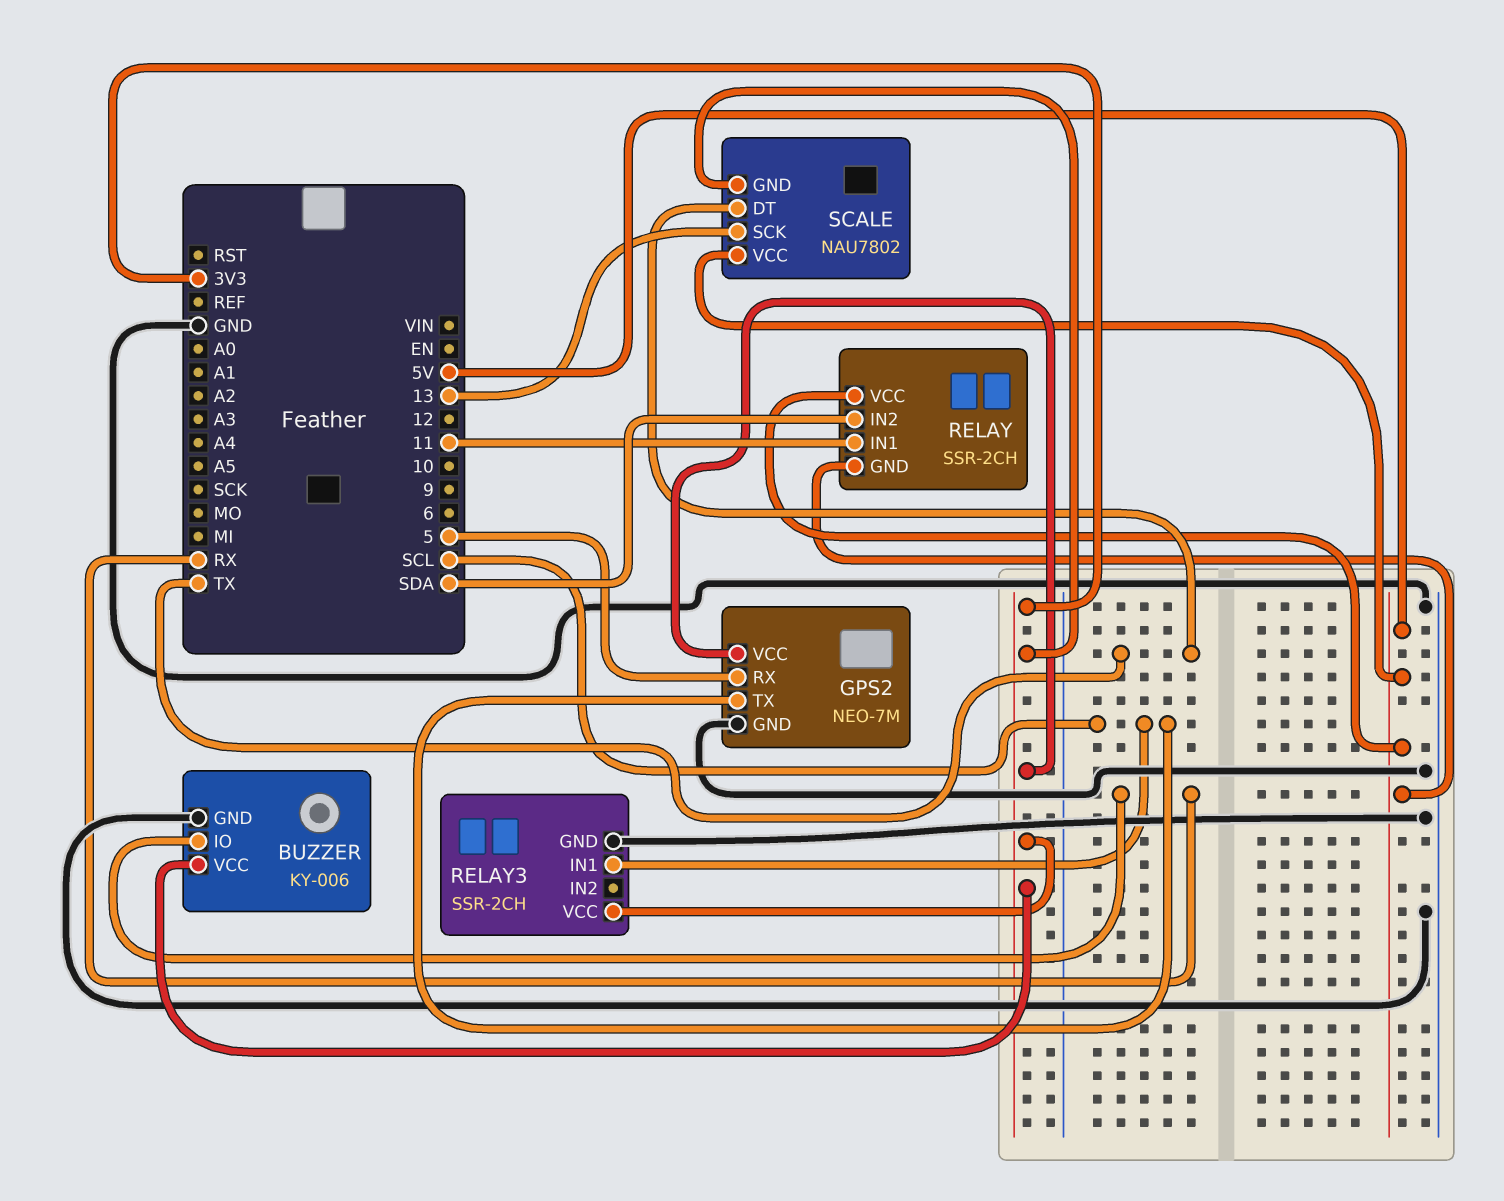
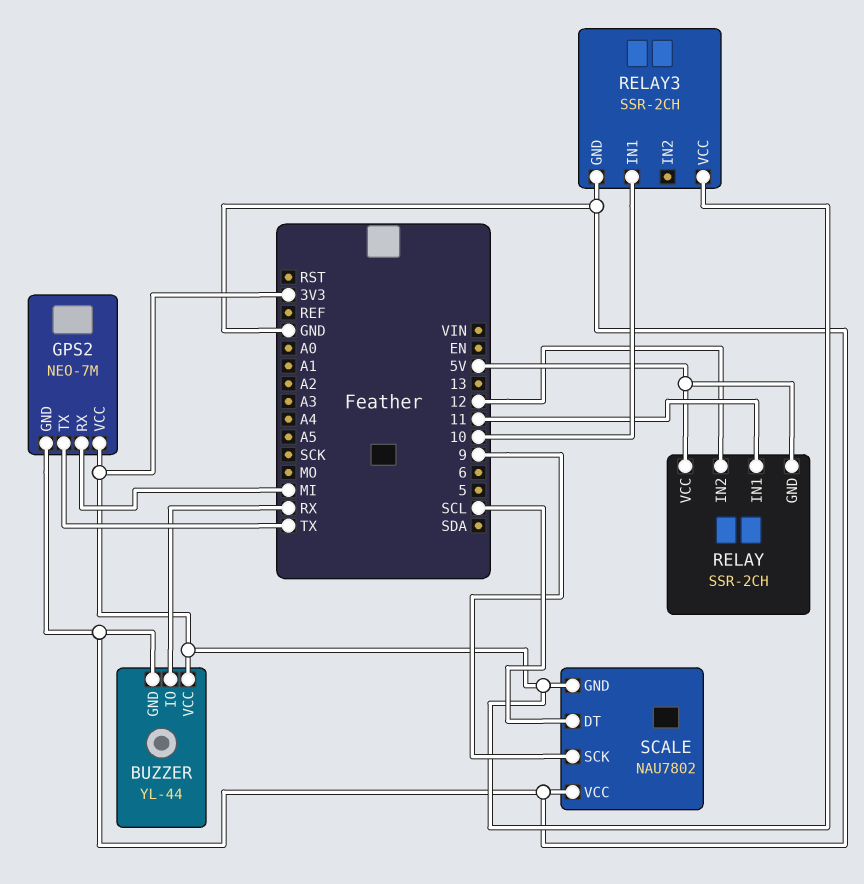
BUZZER: KY-006 -> YL-44
GPS2 pin RX: 5 -> MI
GPS2 pin TX: SCL -> TX
RELAY pin IN2: SDA -> 12
RELAY3 pin IN1: SCL -> 10
SCALE pin DT: TX -> SCL
SCALE pin SCK: 13 -> 9
SCALE pin VCC: 5V -> GND

